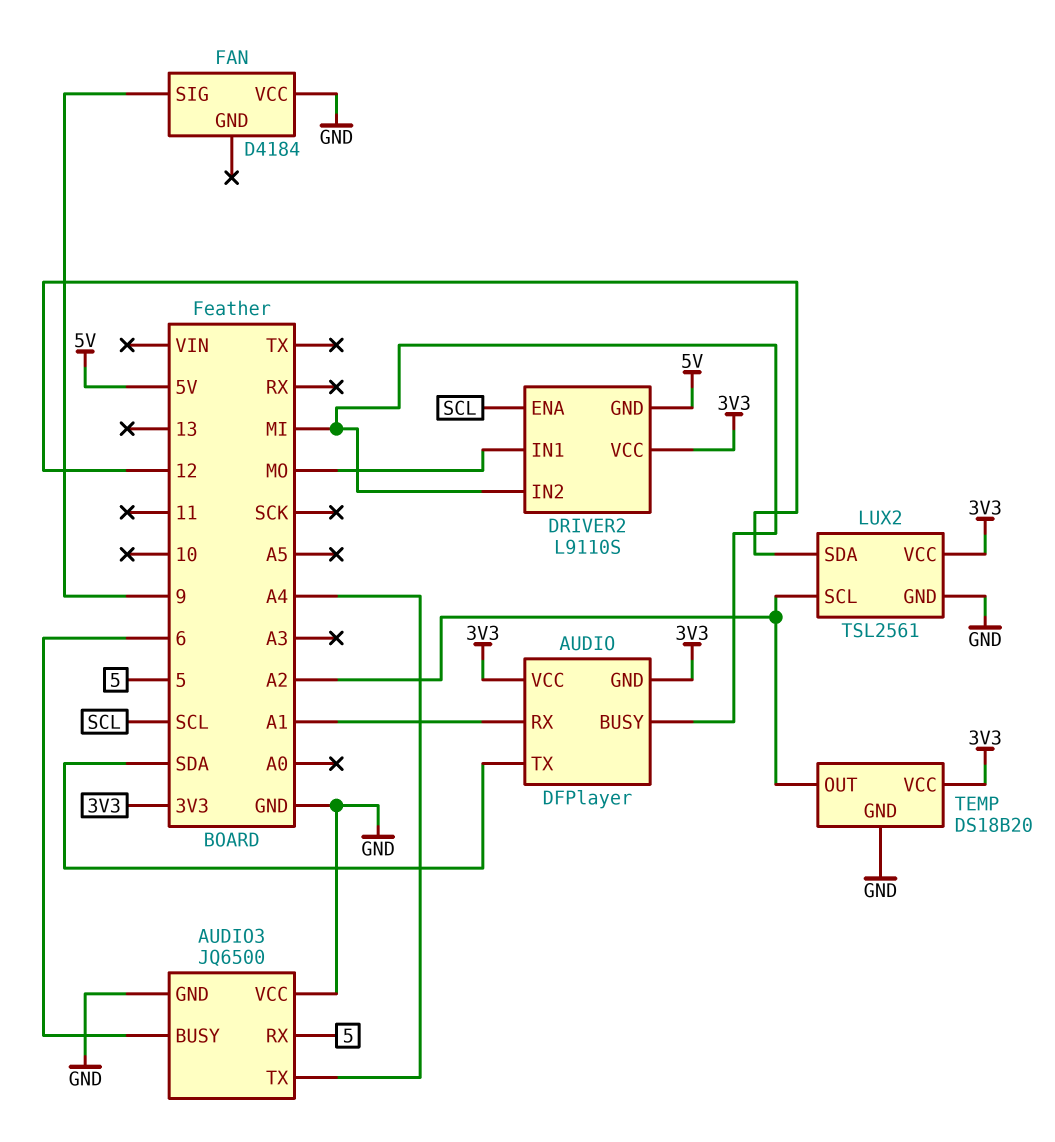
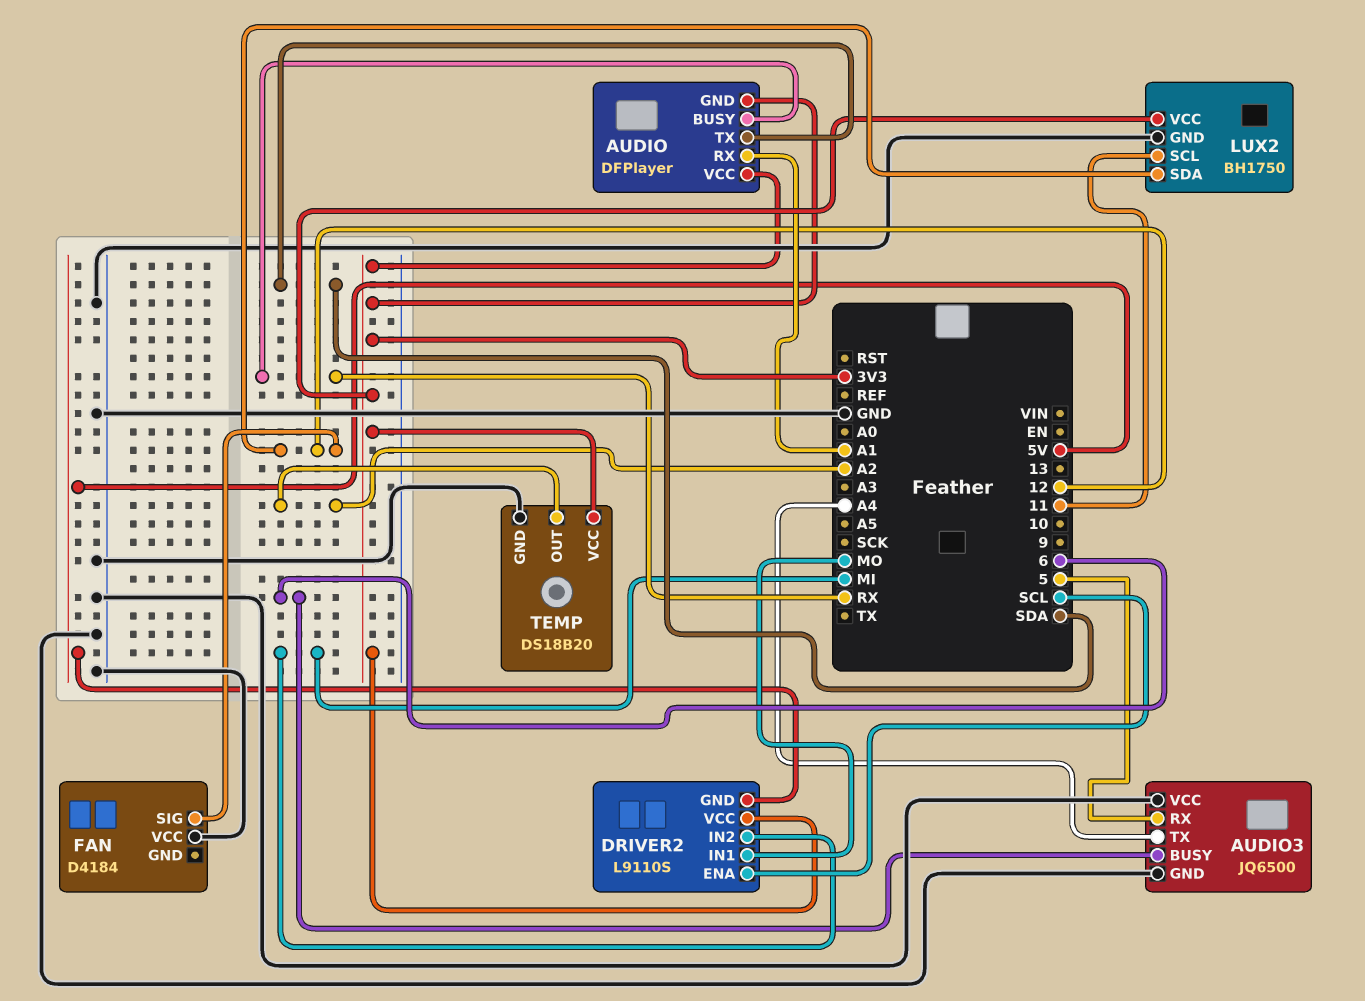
AUDIO pin BUSY: MI -> RX
FAN pin SIG: 9 -> 12
LUX2: TSL2561 -> BH1750
LUX2 pin SCL: A2 -> 11

